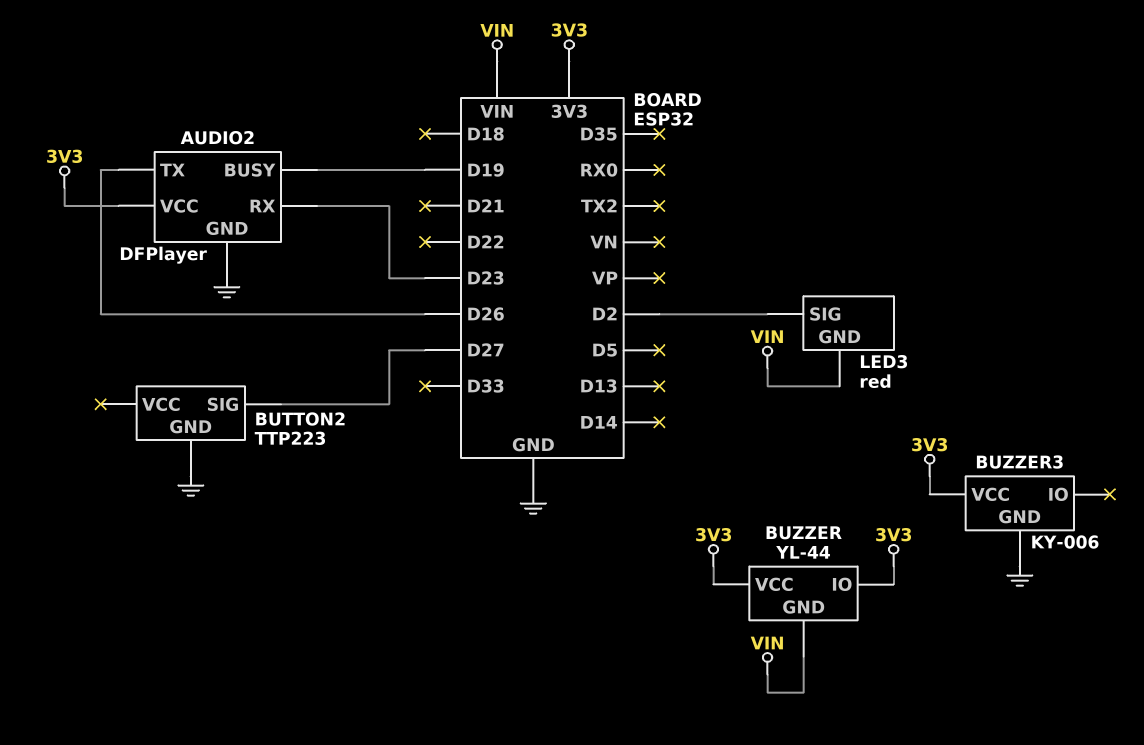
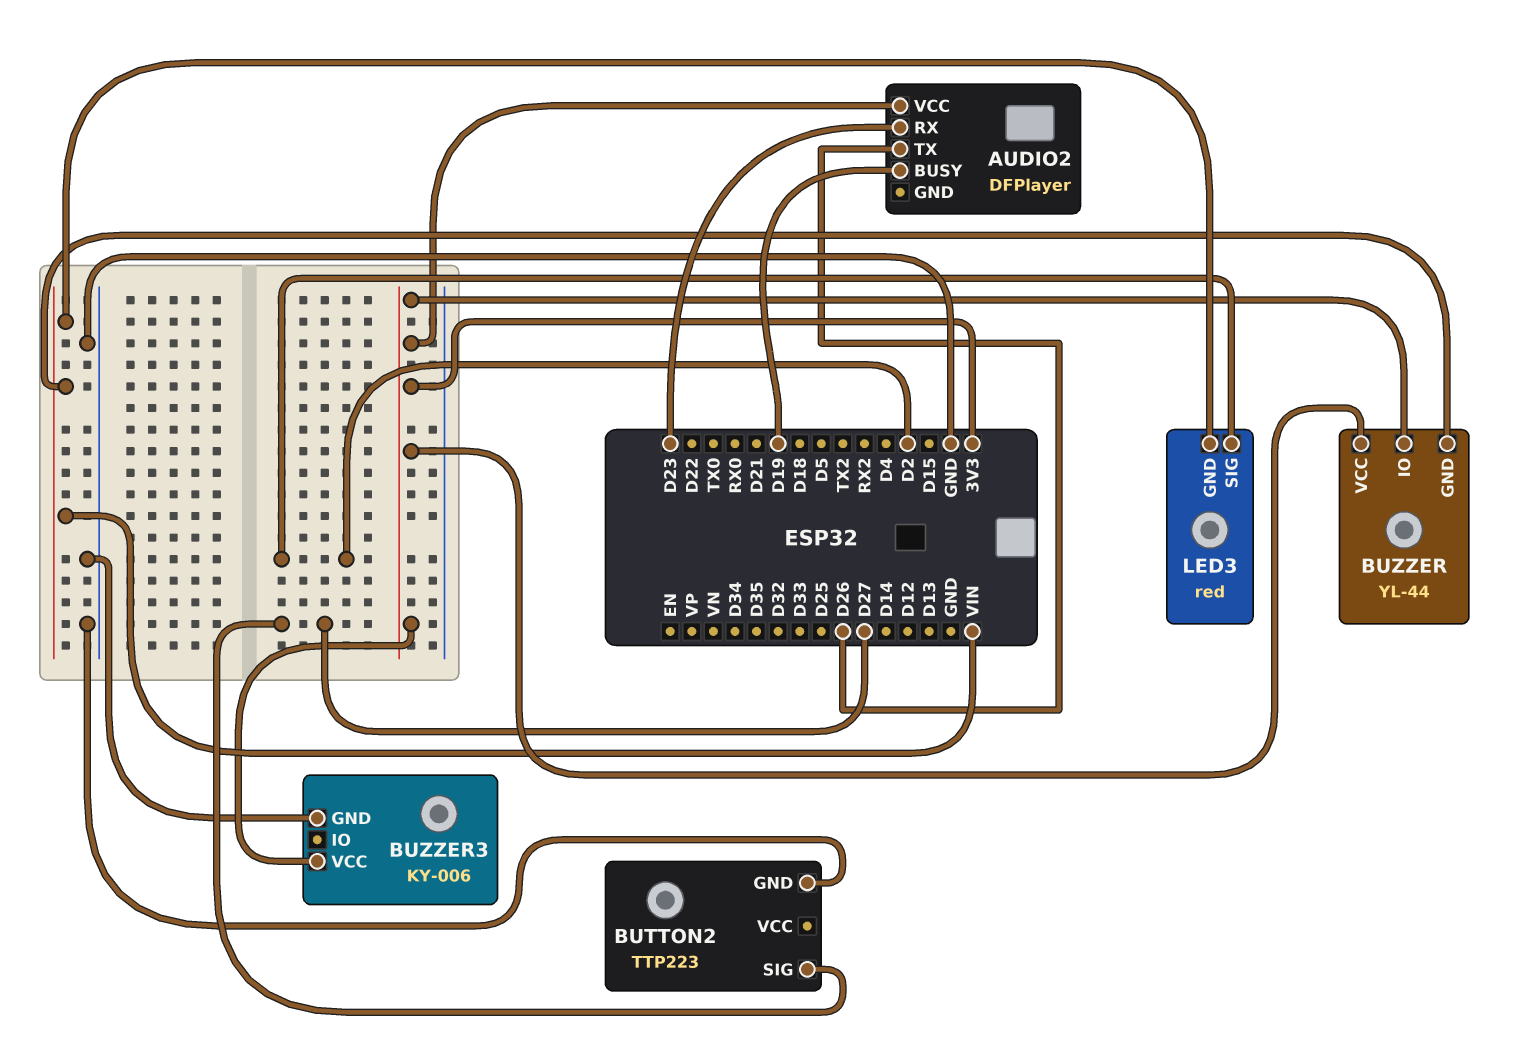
AUDIO2 pin GND: GND -> none

